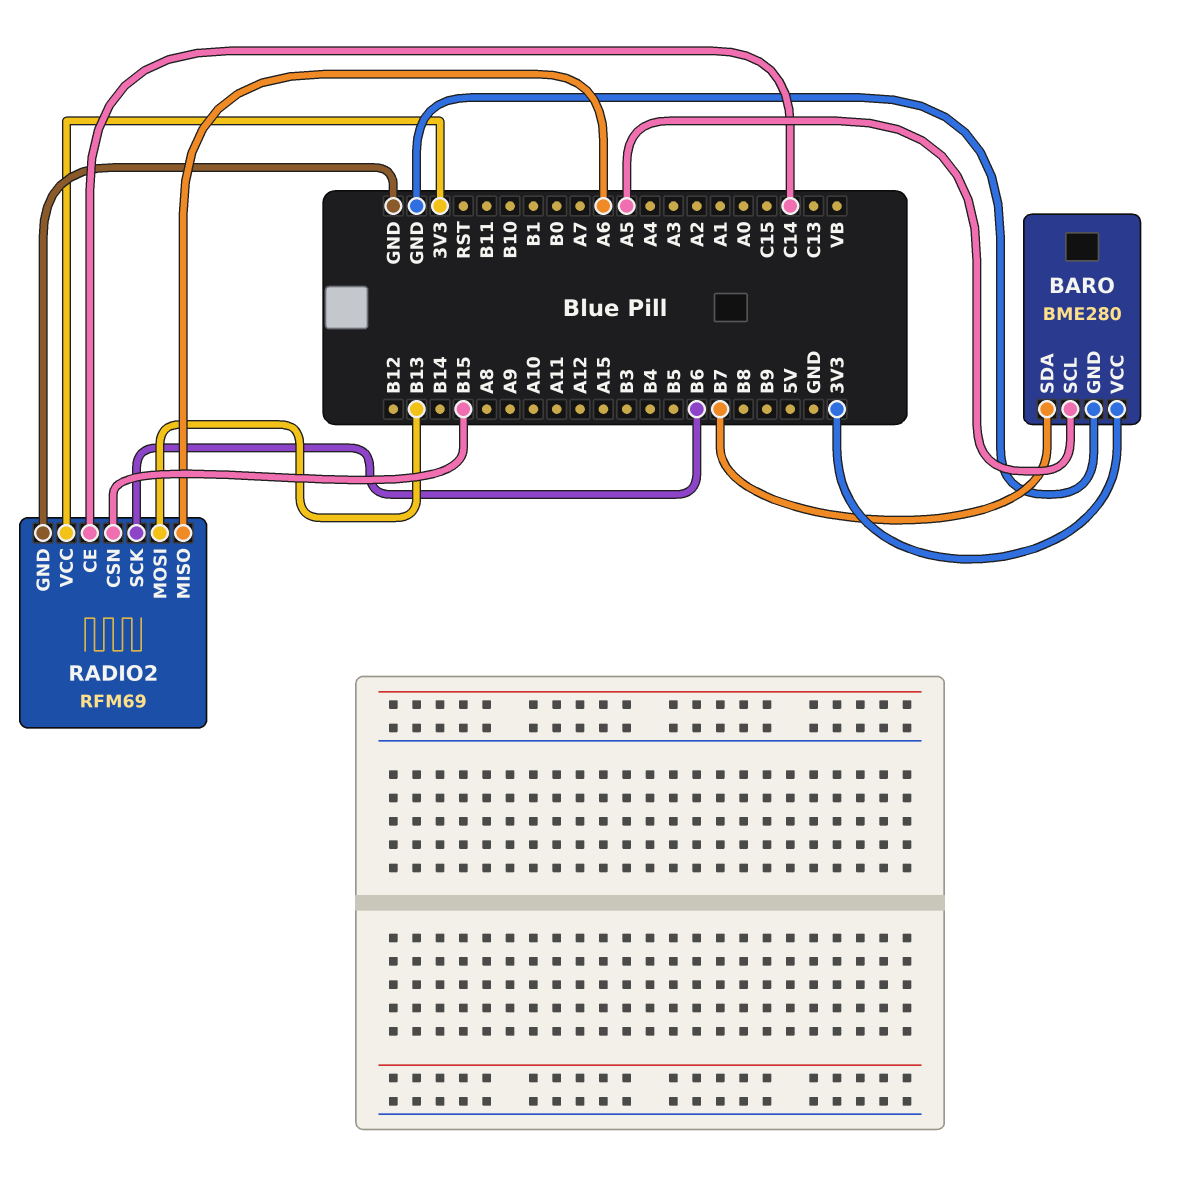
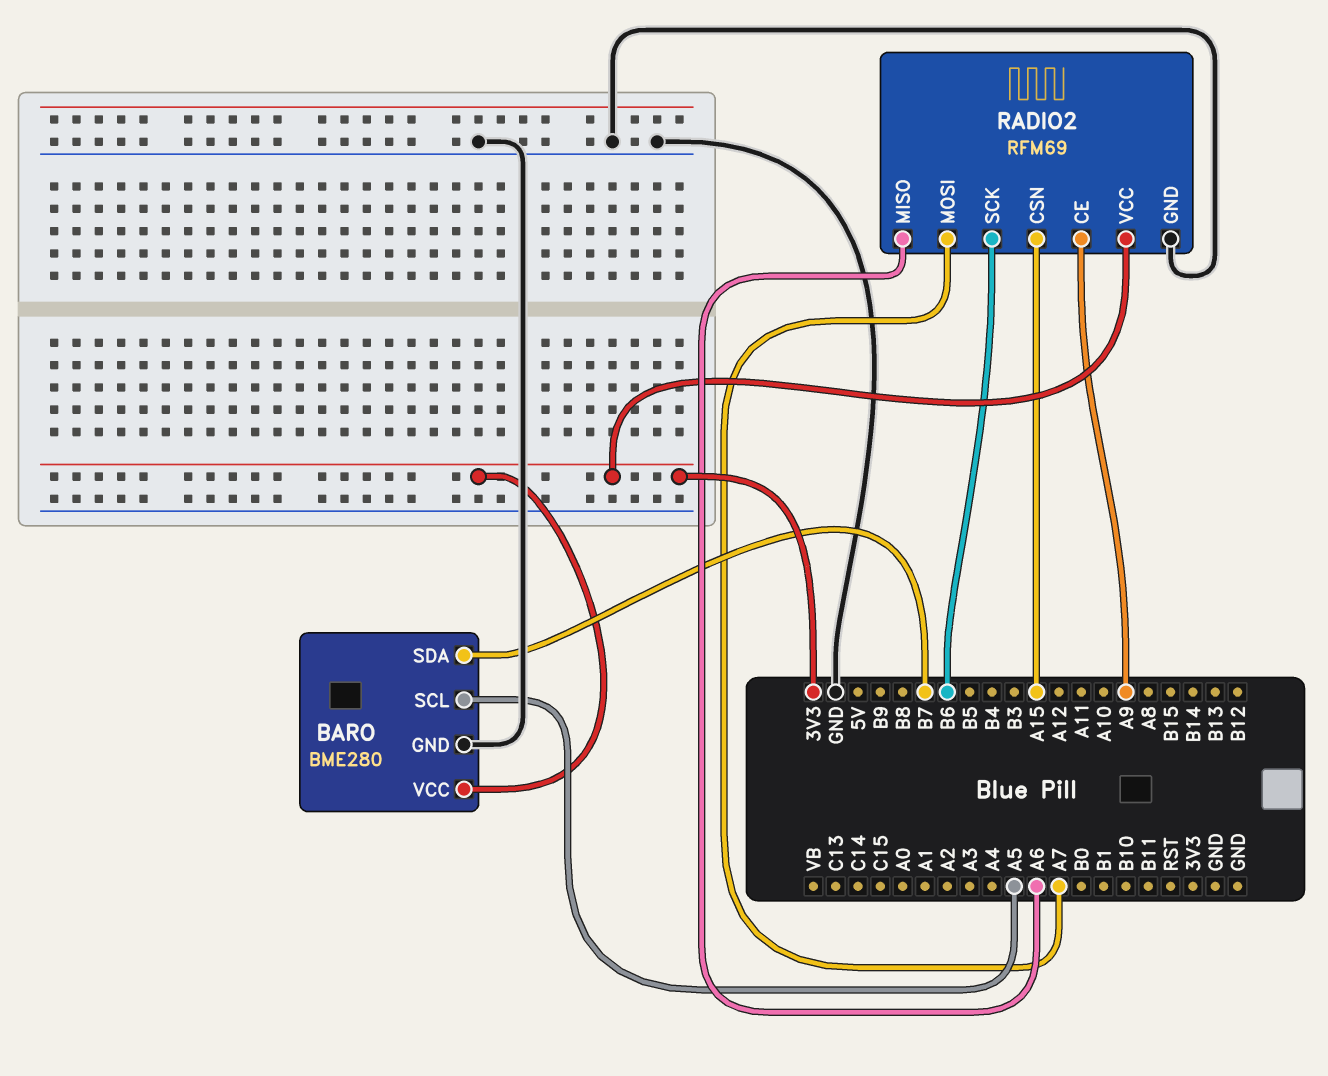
RADIO2 pin CE: C14 -> A9
RADIO2 pin CSN: B15 -> A15
RADIO2 pin MOSI: B13 -> A7

